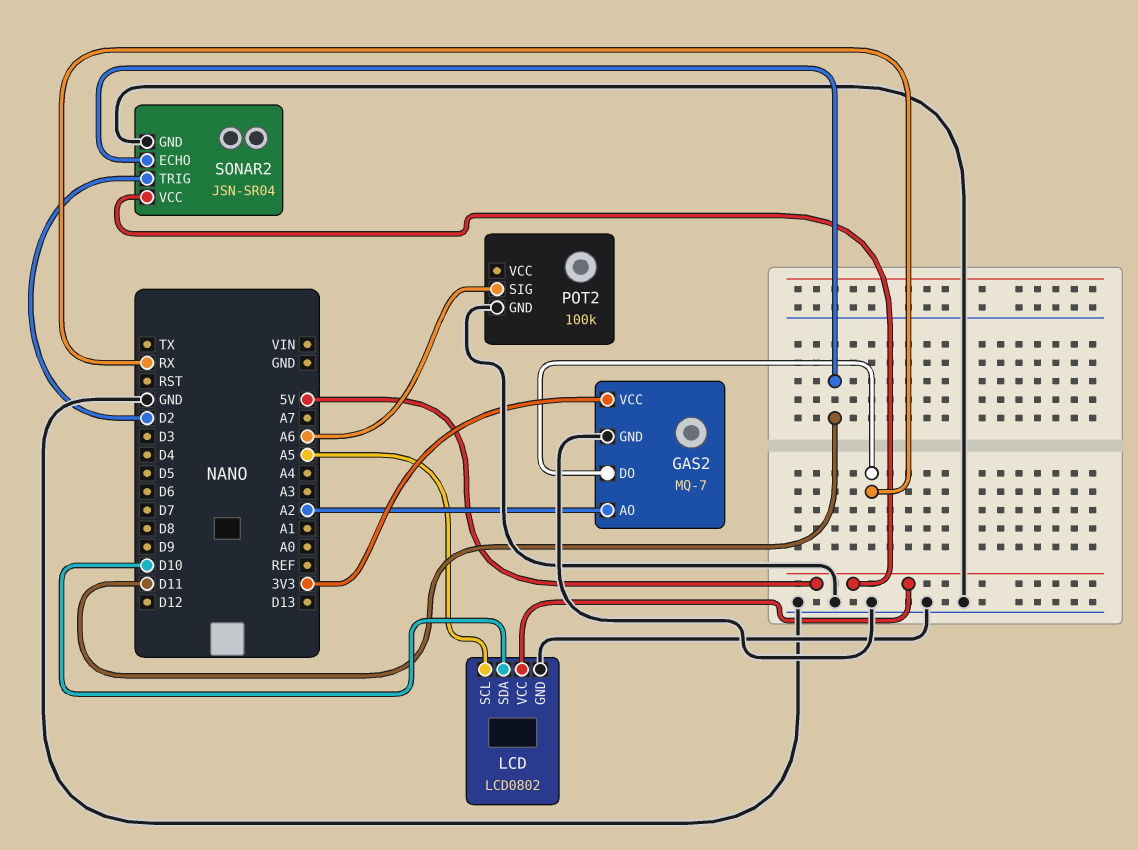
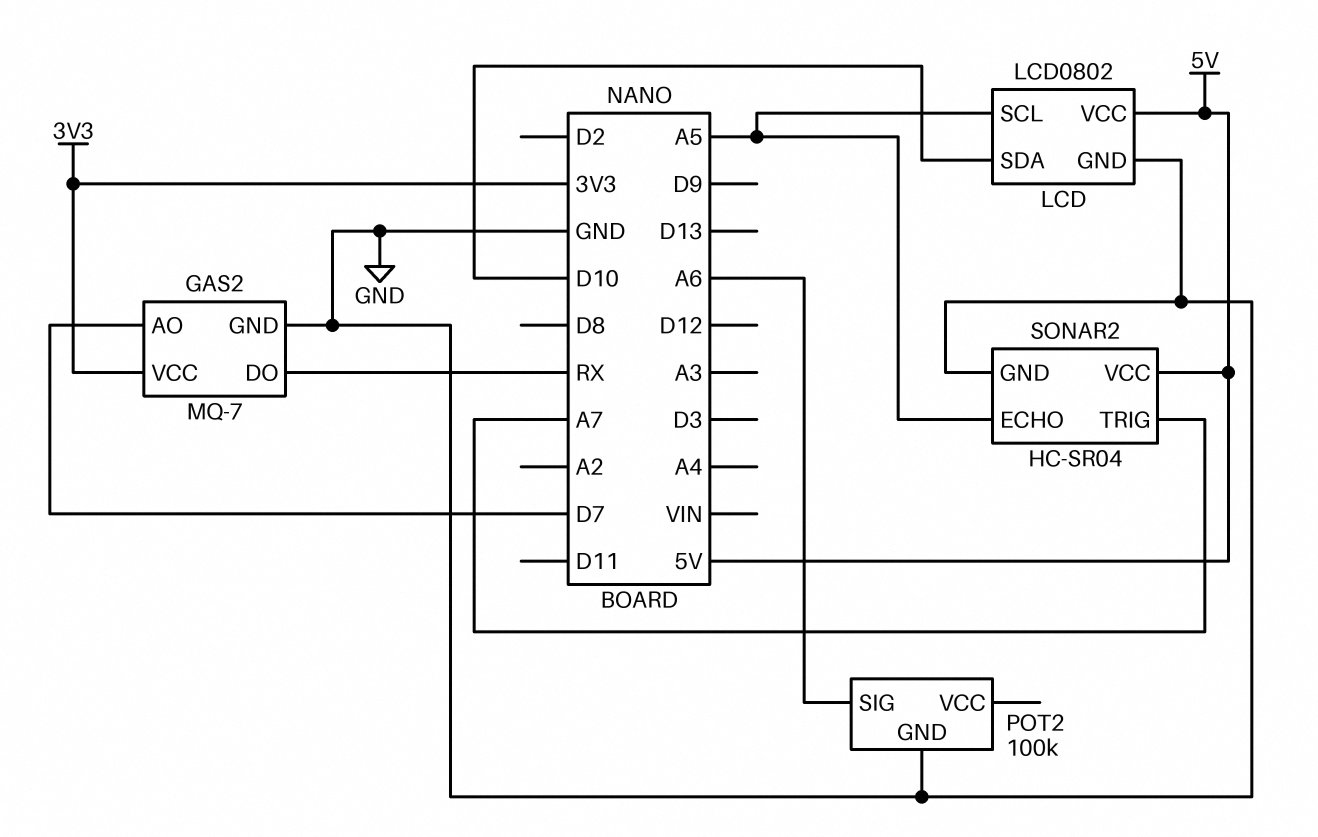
GAS2 pin AO: A2 -> D7
SONAR2: JSN-SR04 -> HC-SR04
SONAR2 pin ECHO: D11 -> A5
SONAR2 pin TRIG: D2 -> A7

